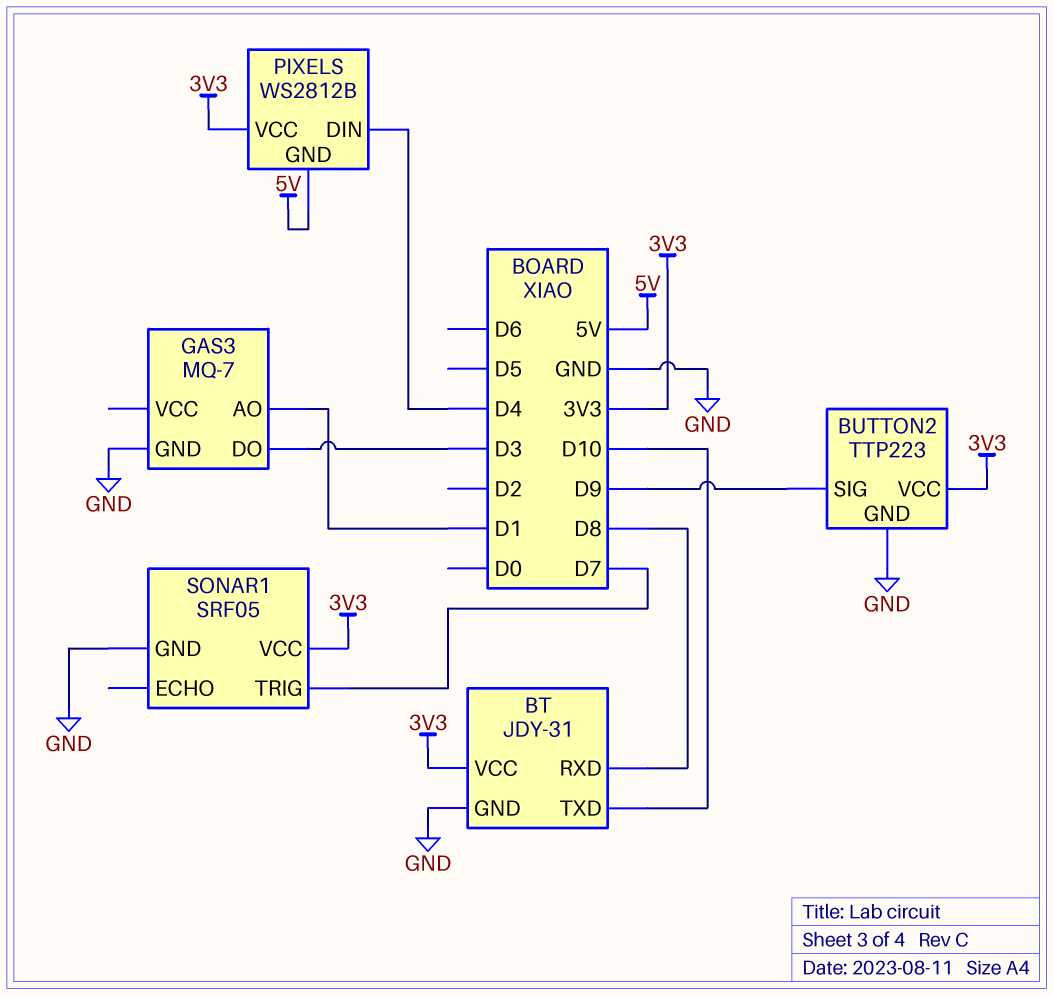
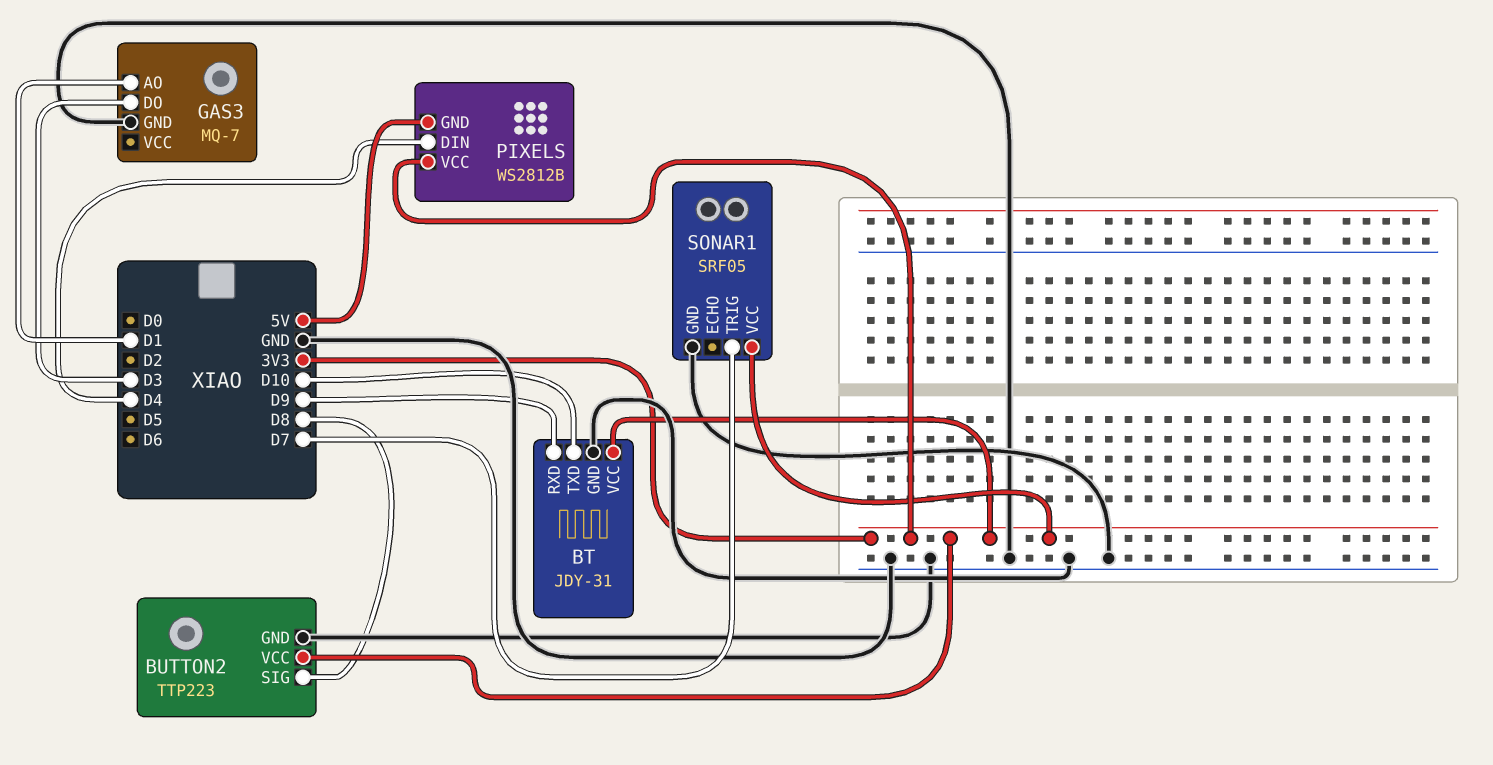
BT pin RXD: D8 -> D9
BUTTON2 pin SIG: D9 -> D8

